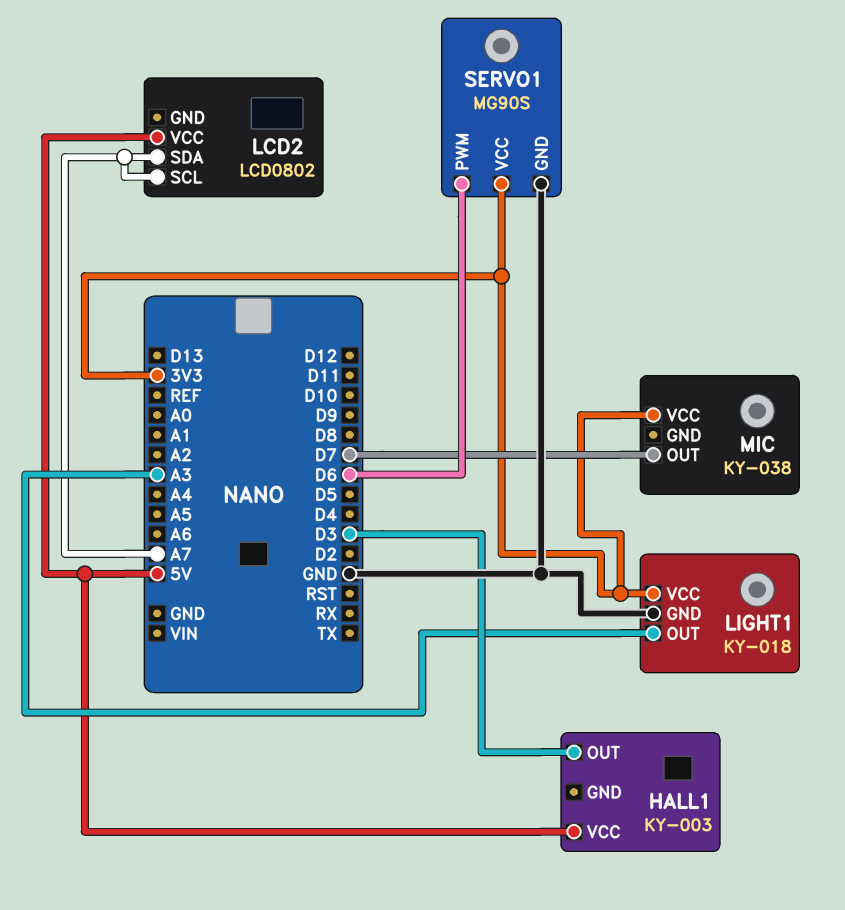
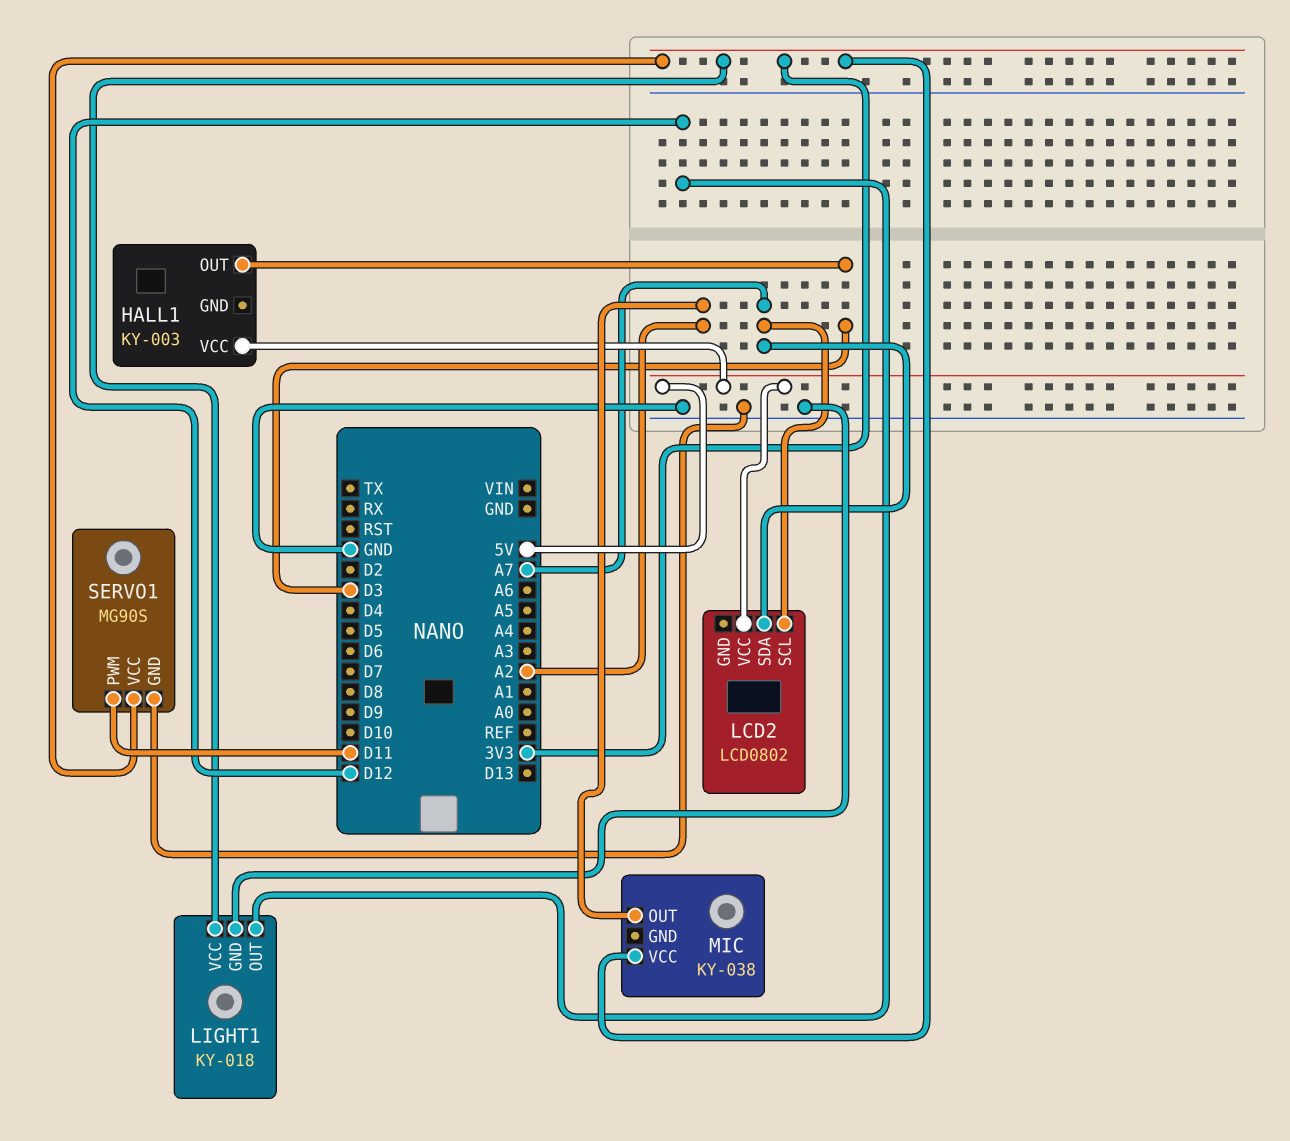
LIGHT1 pin OUT: A3 -> D12
MIC pin OUT: D7 -> A2
SERVO1 pin PWM: D6 -> D11

